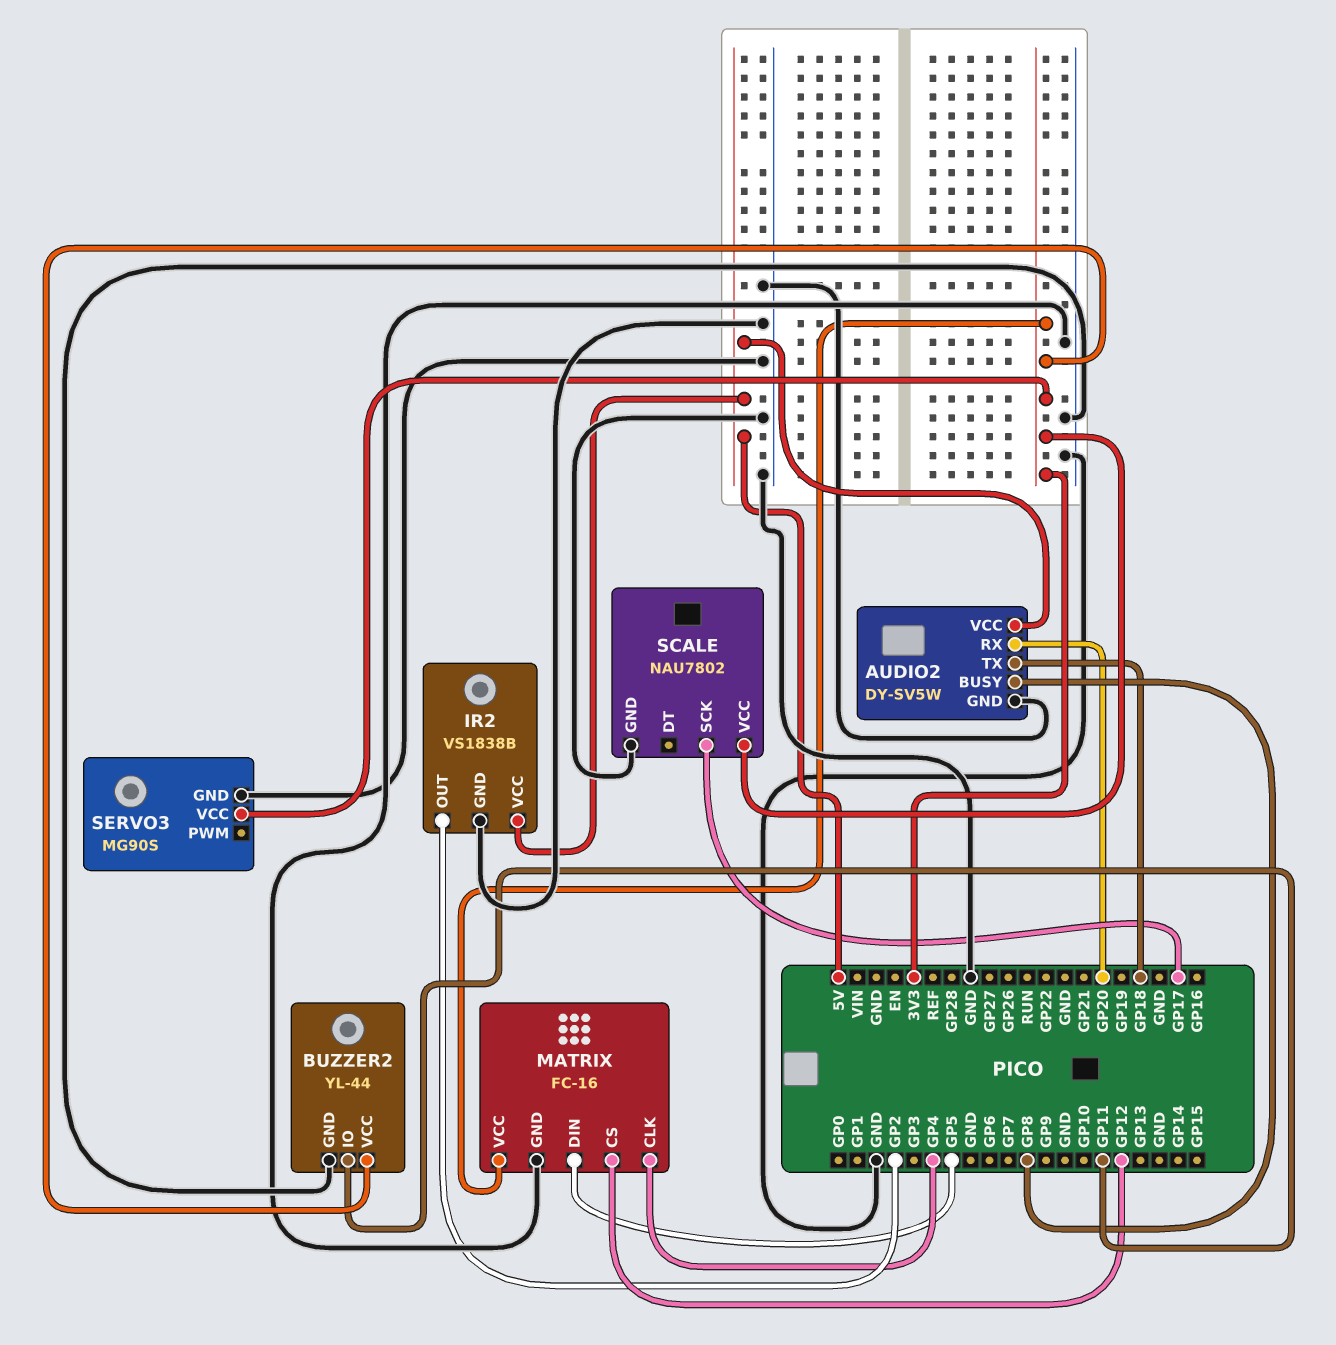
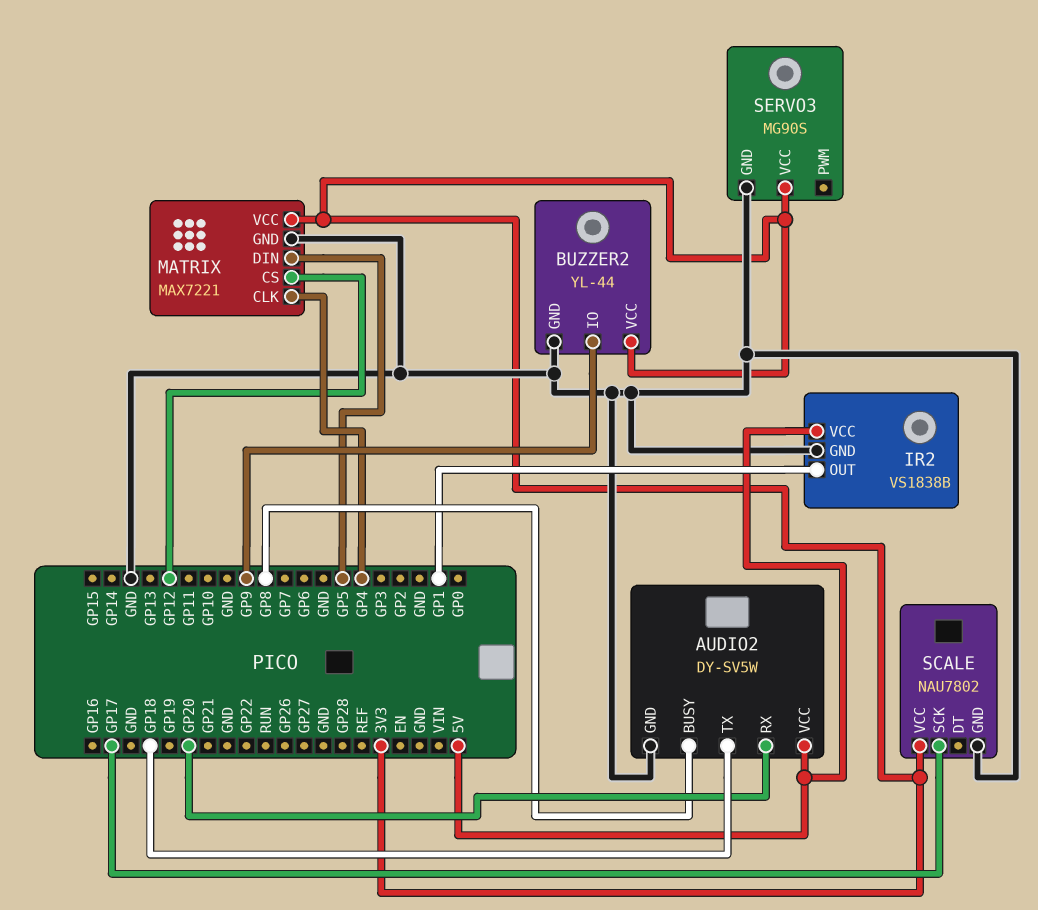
BUZZER2 pin IO: GP11 -> GP9
IR2 pin OUT: GP2 -> GP1
MATRIX: FC-16 -> MAX7221

